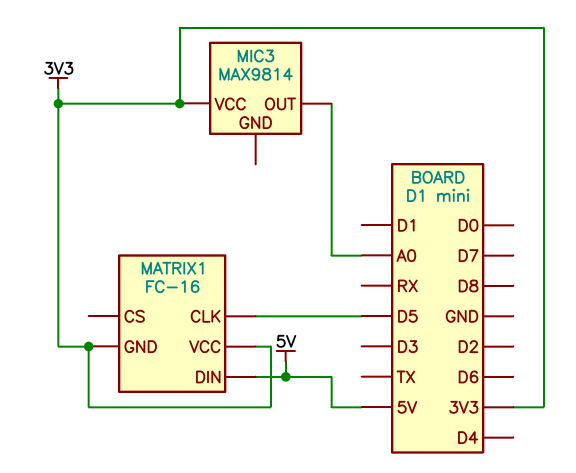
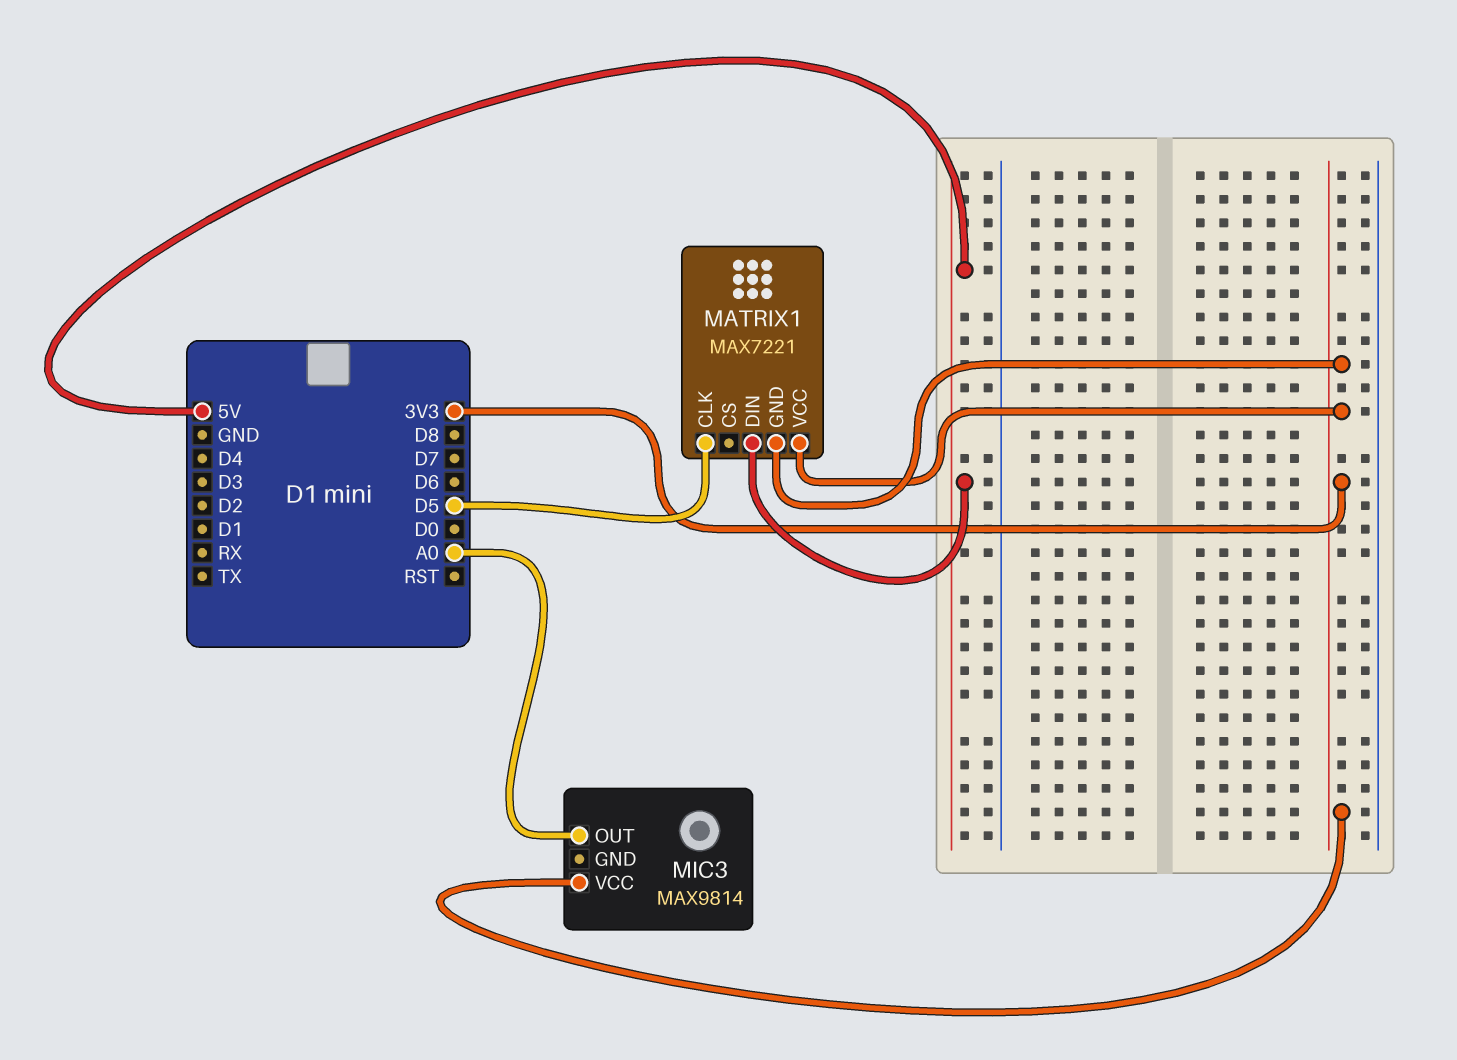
MATRIX1: FC-16 -> MAX7221

